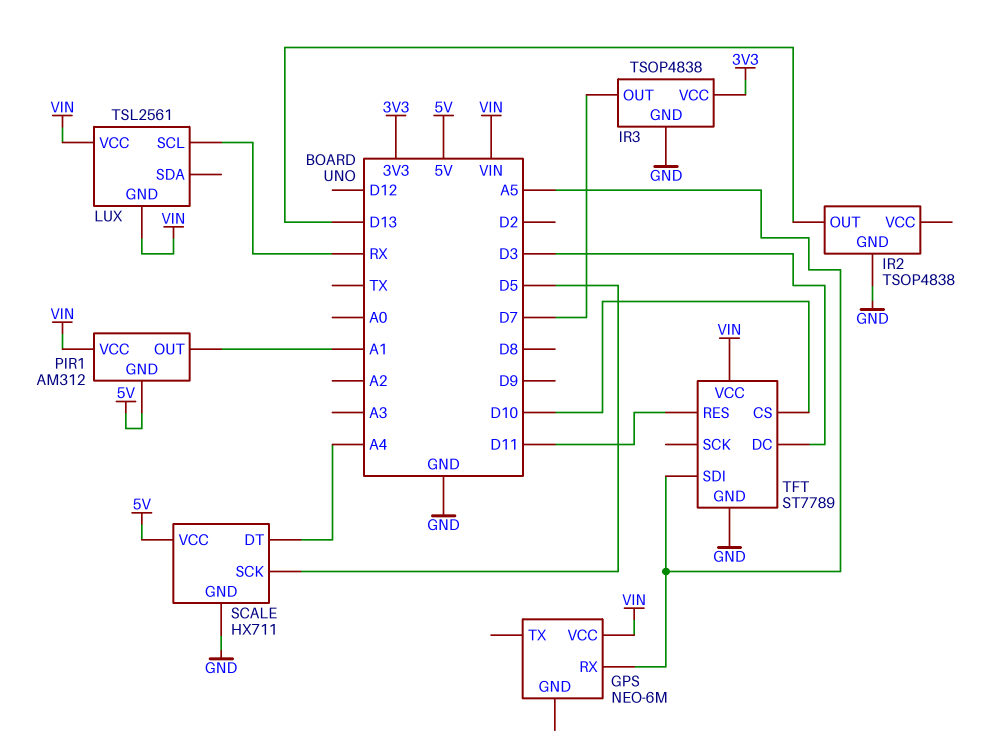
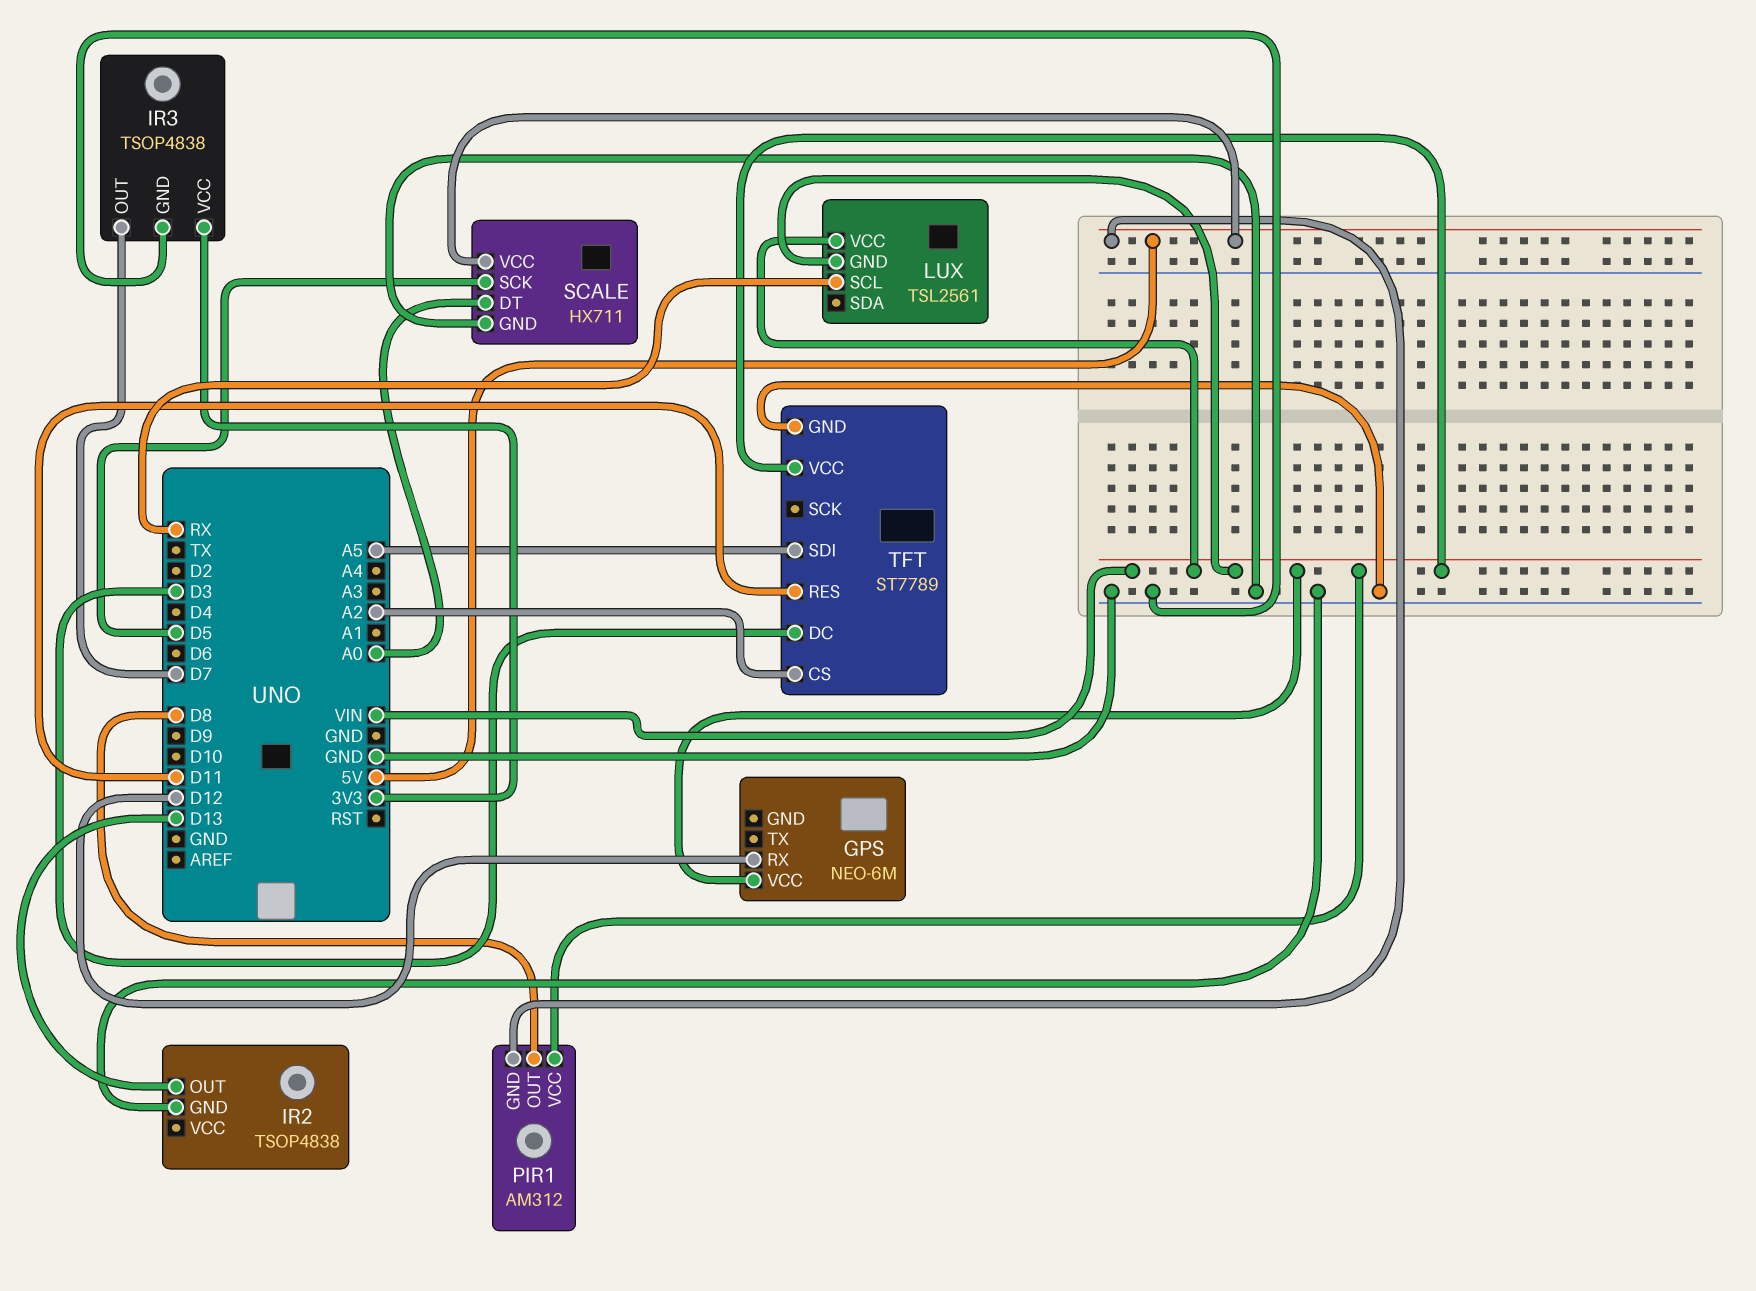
GPS pin RX: A5 -> D12
PIR1 pin OUT: A1 -> D8
SCALE pin DT: A4 -> A0
TFT pin CS: D10 -> A2

